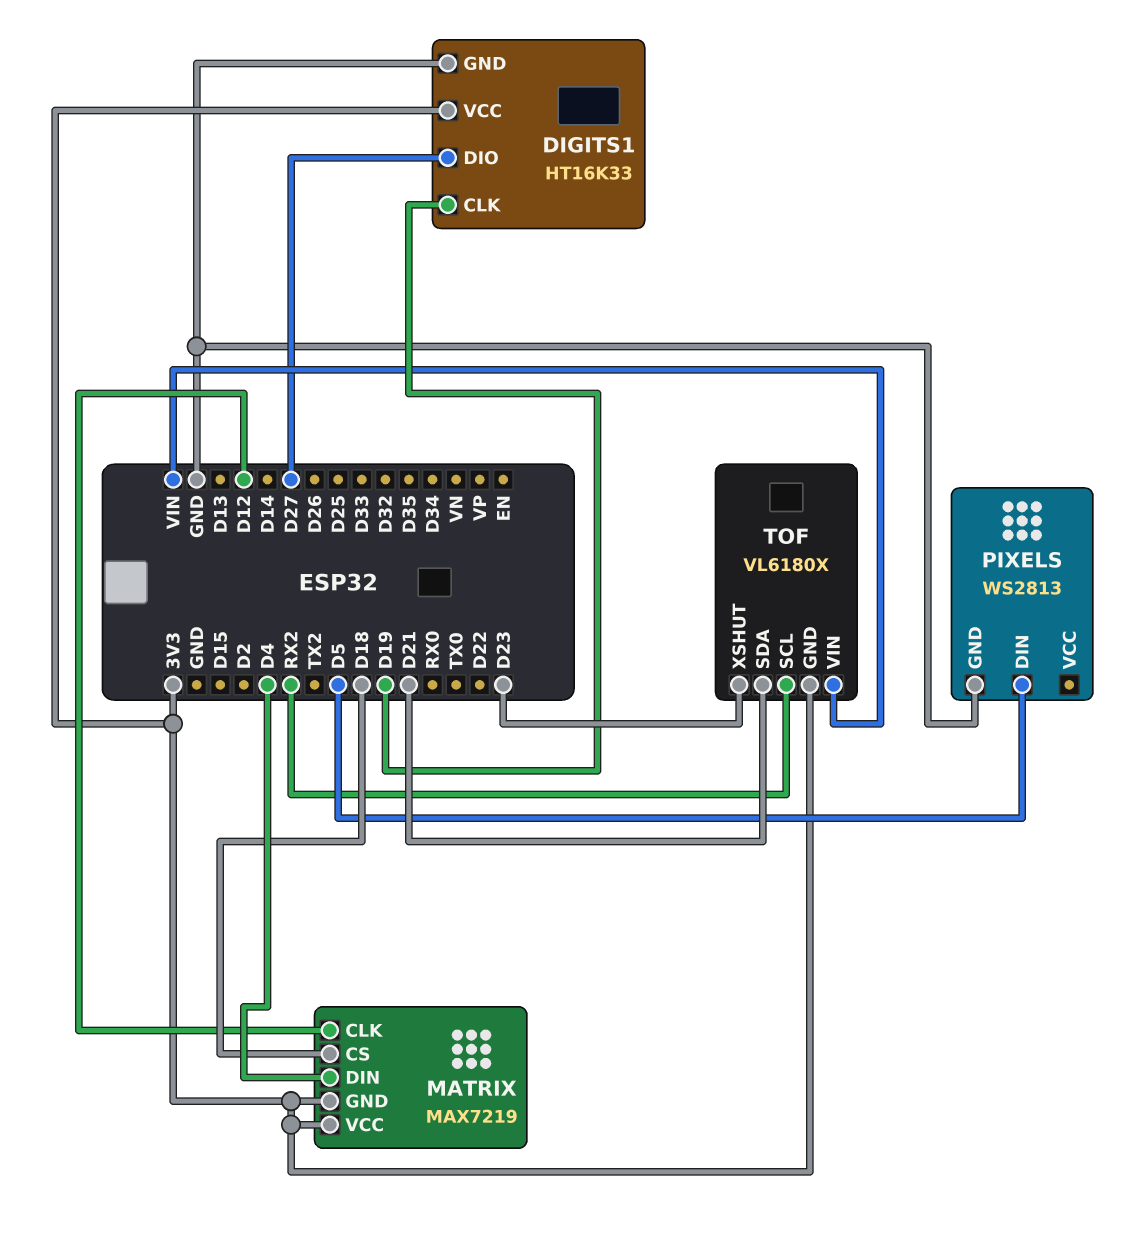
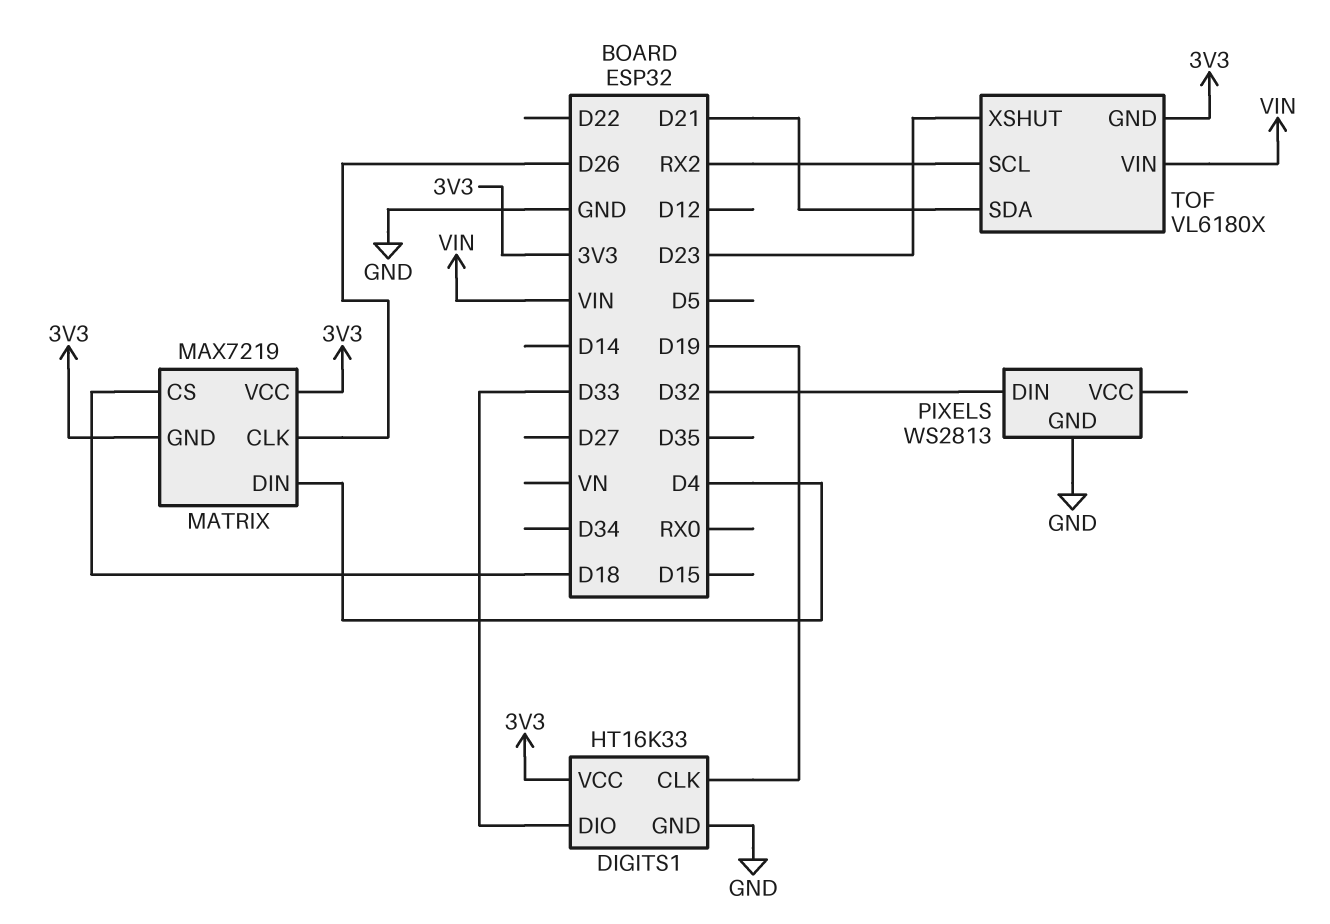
DIGITS1 pin DIO: D27 -> D33
MATRIX pin CLK: D12 -> D26
PIXELS pin DIN: D5 -> D32

